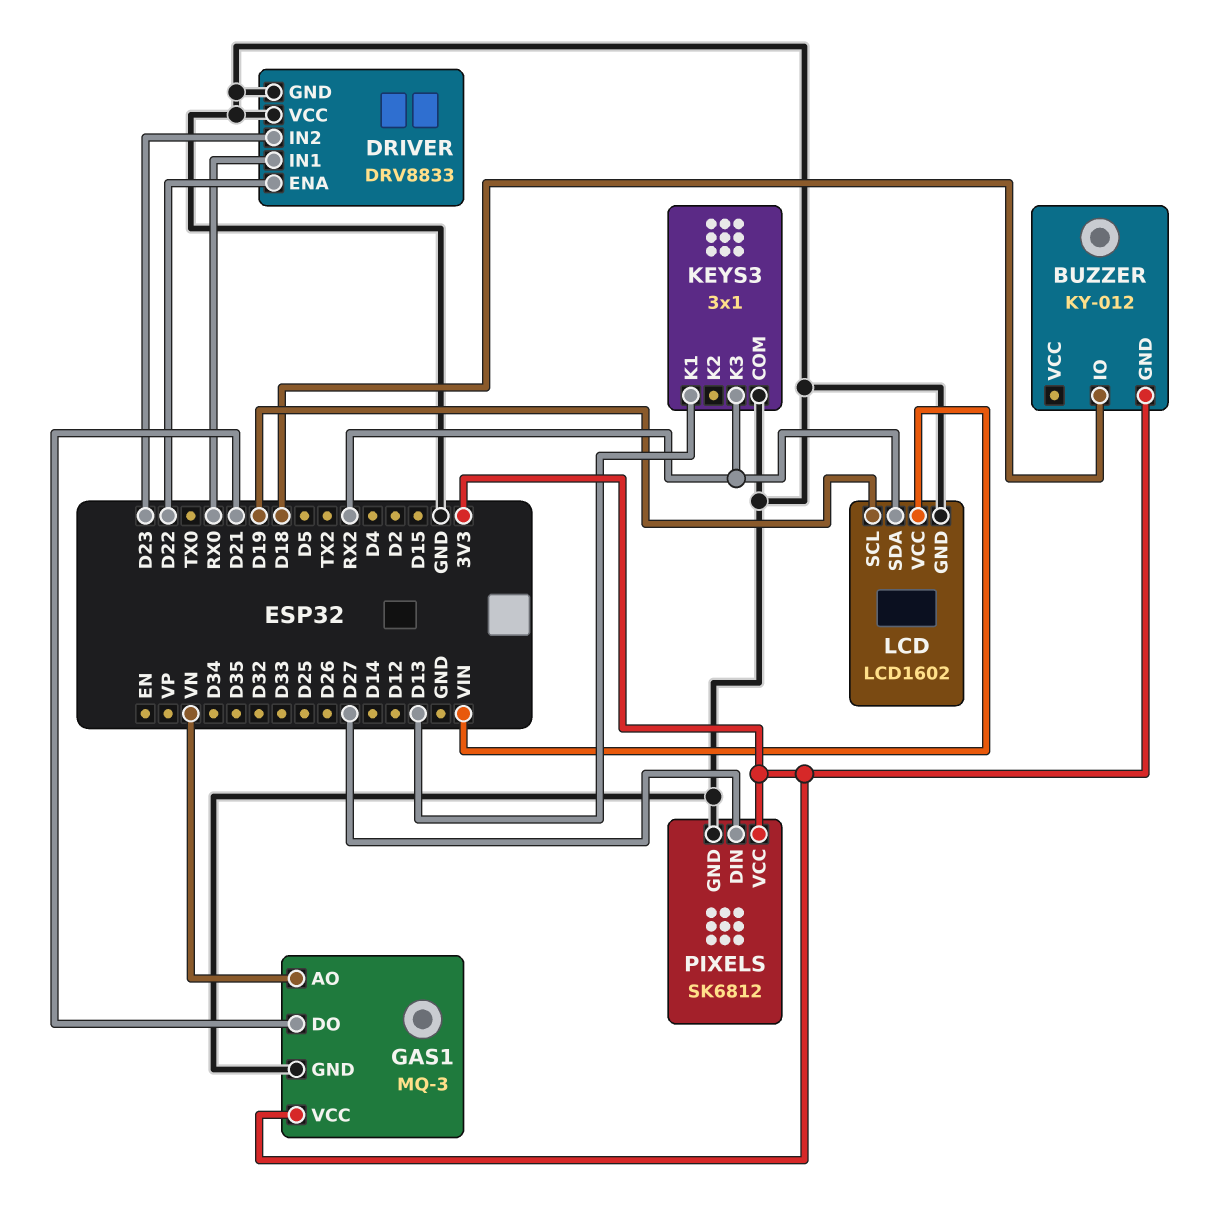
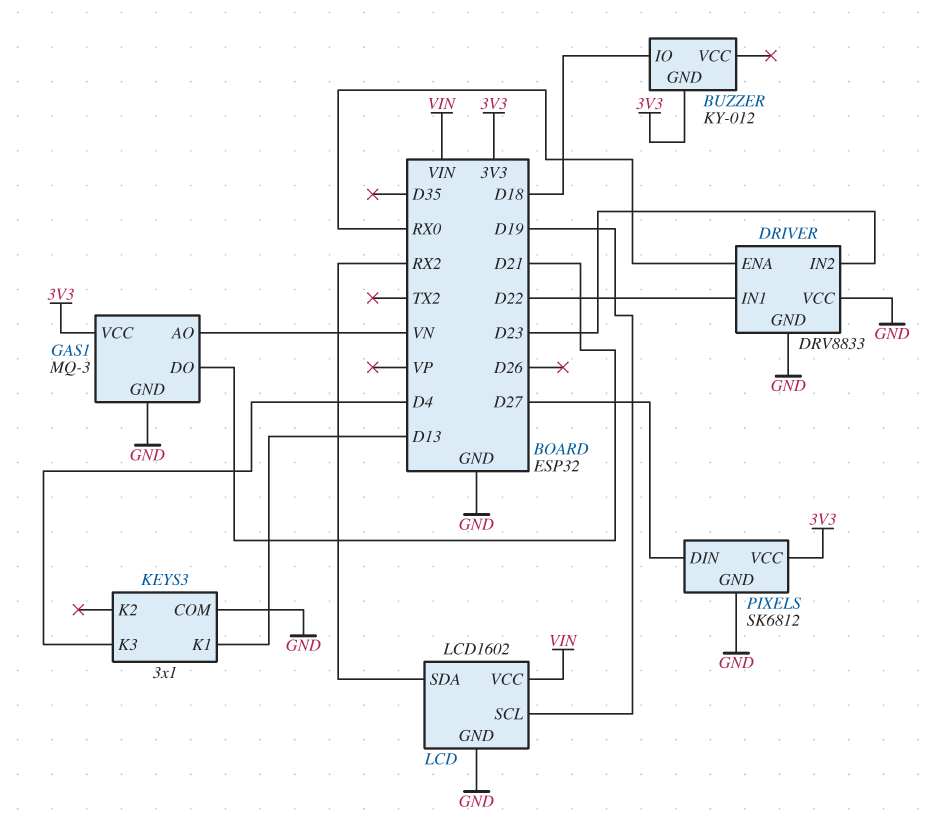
DRIVER pin ENA: D22 -> RX0
DRIVER pin IN1: RX0 -> D22
KEYS3 pin K3: RX2 -> D4

